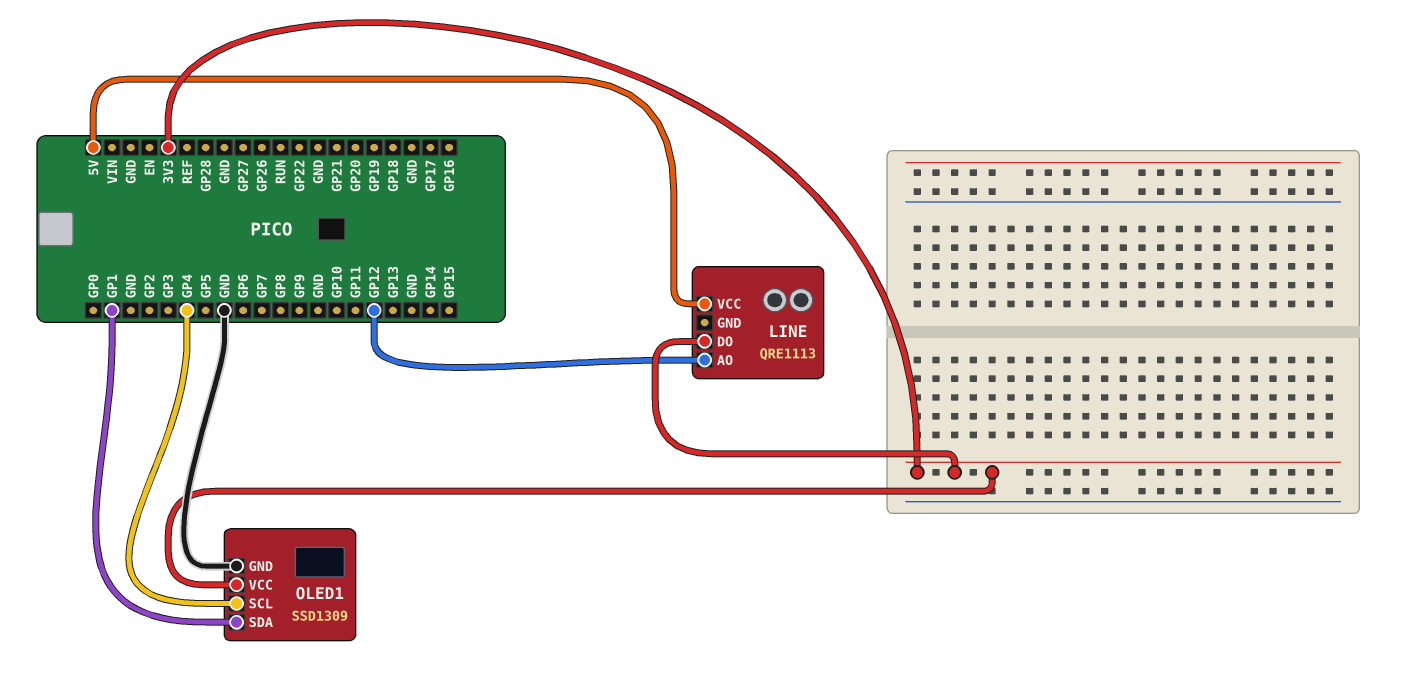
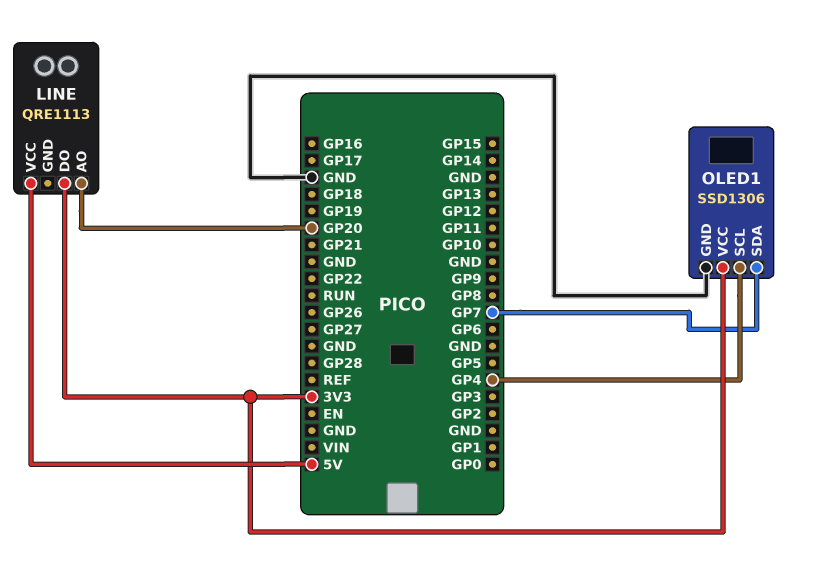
LINE pin AO: GP12 -> GP20
OLED1: SSD1309 -> SSD1306
OLED1 pin SDA: GP1 -> GP7

